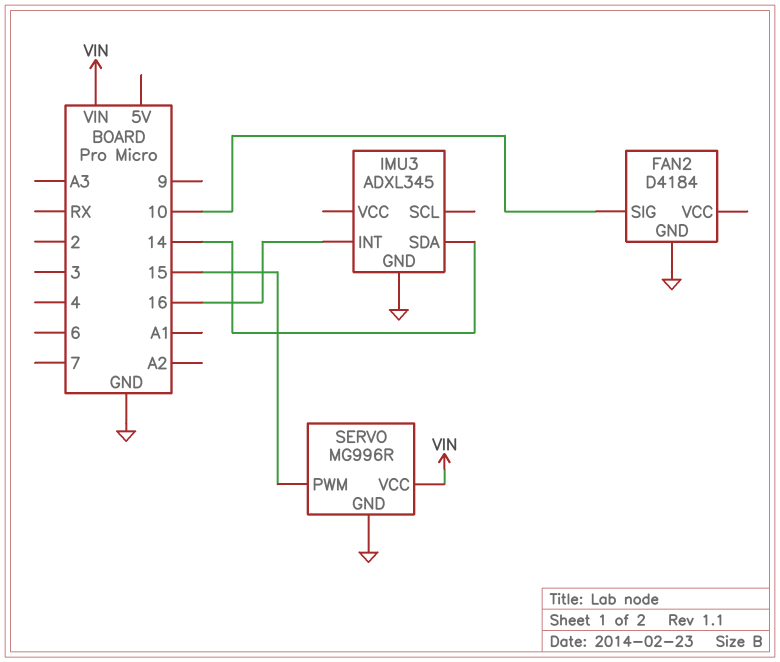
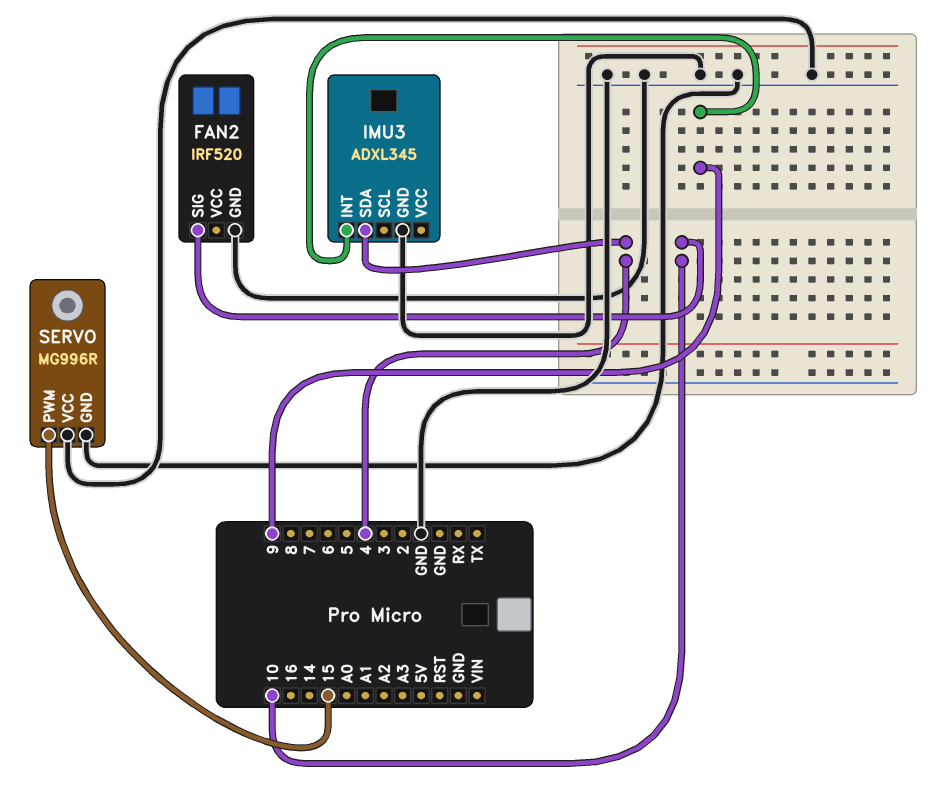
FAN2: D4184 -> IRF520
IMU3 pin INT: 16 -> 9
IMU3 pin SDA: 14 -> 4
SERVO pin VCC: VIN -> GND

